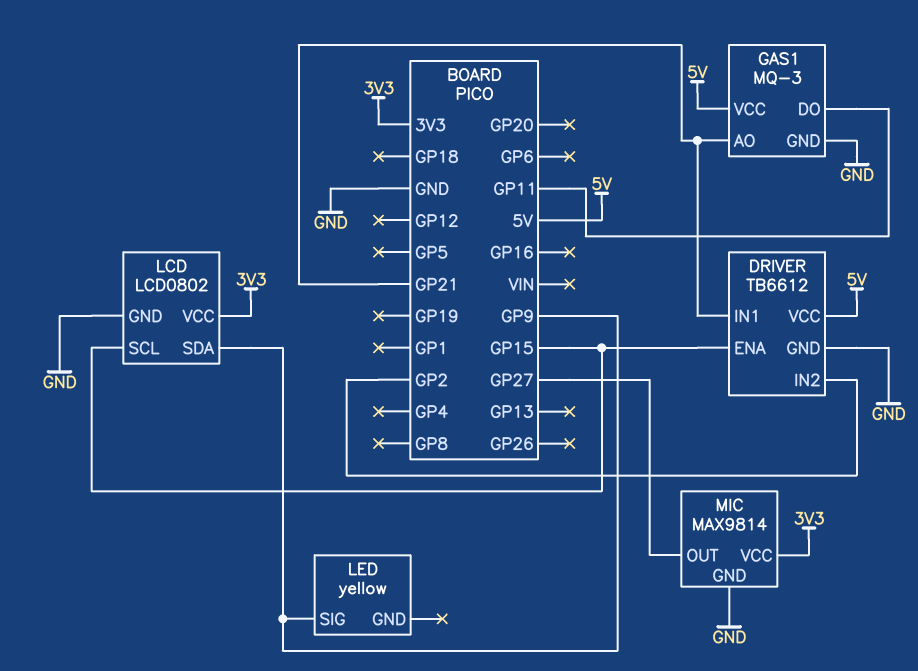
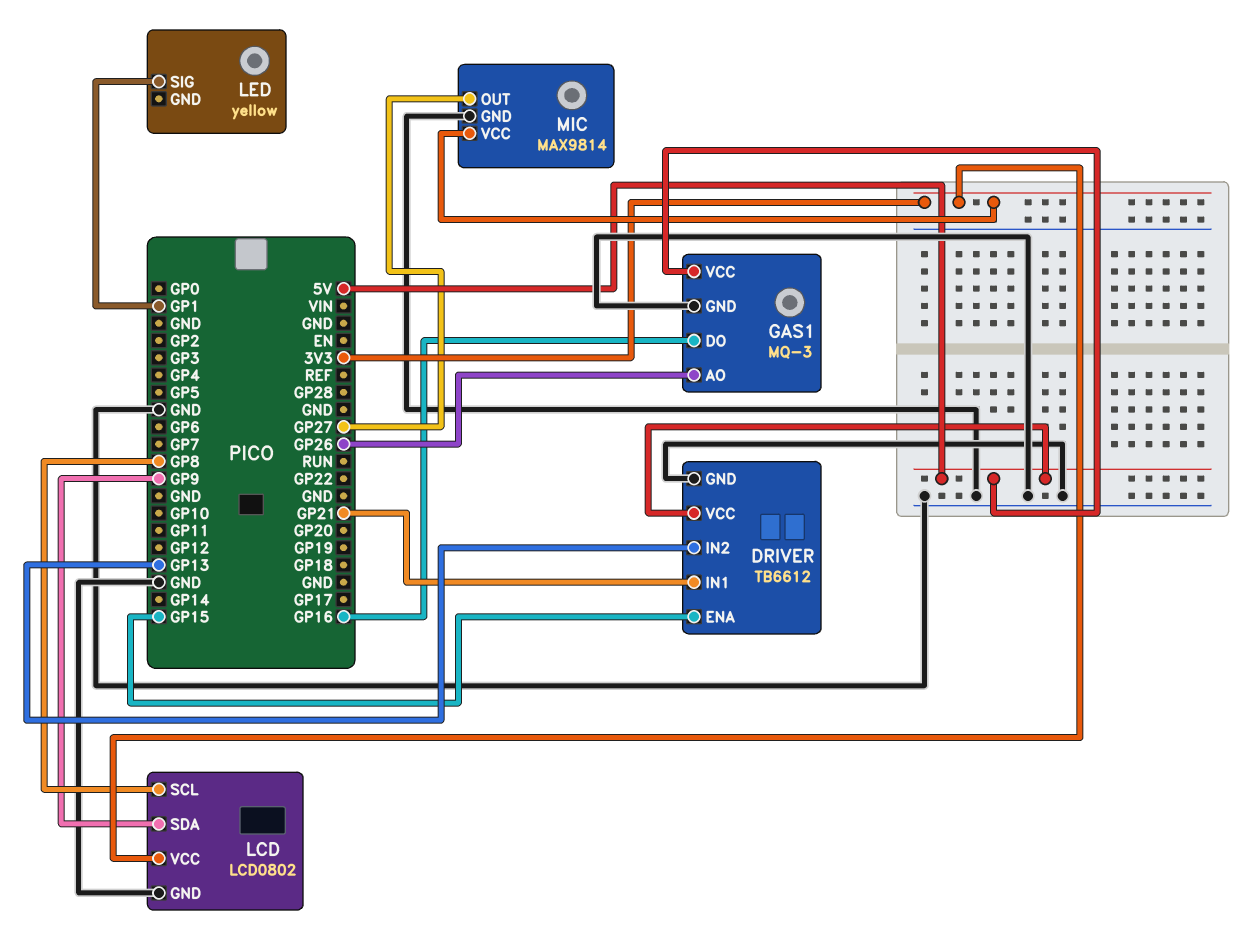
DRIVER pin IN2: GP2 -> GP13
GAS1 pin AO: GP21 -> GP26
GAS1 pin DO: GP11 -> GP16
LCD pin SCL: GP15 -> GP8
LED pin SIG: GP9 -> GP1

